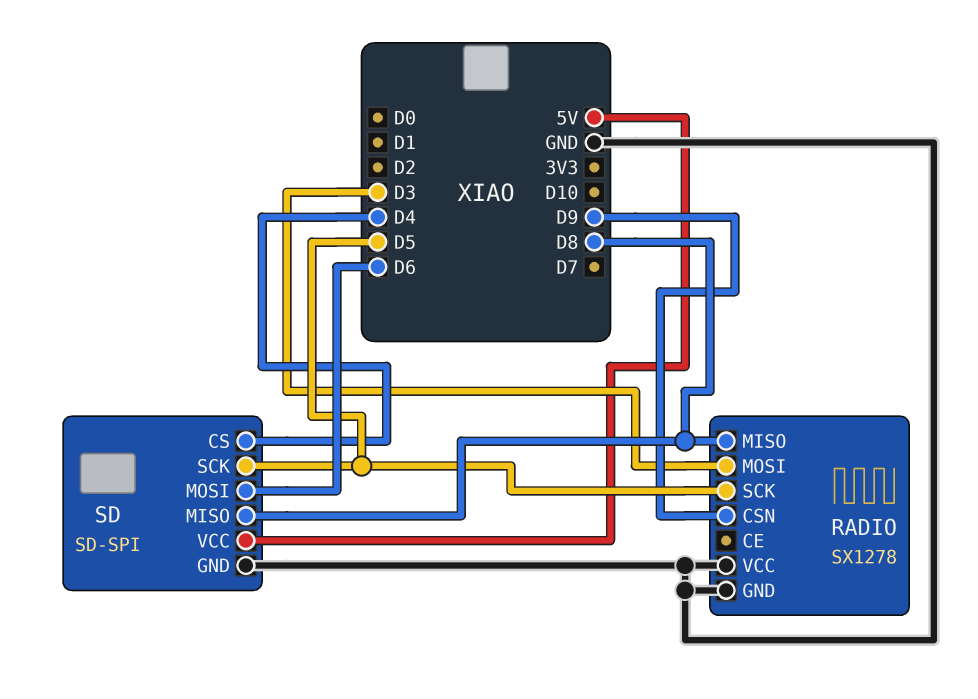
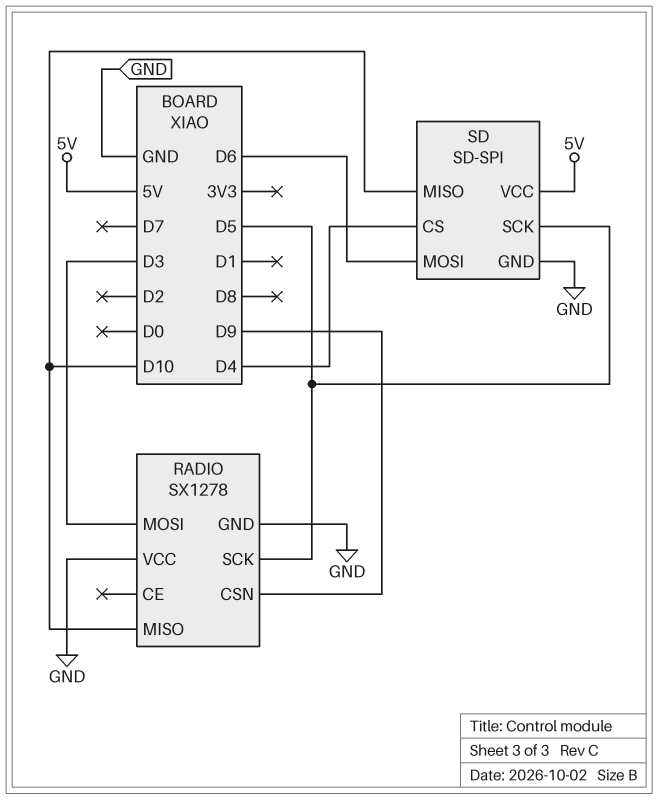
RADIO pin MISO: D8 -> D10
SD pin MISO: D8 -> D10

